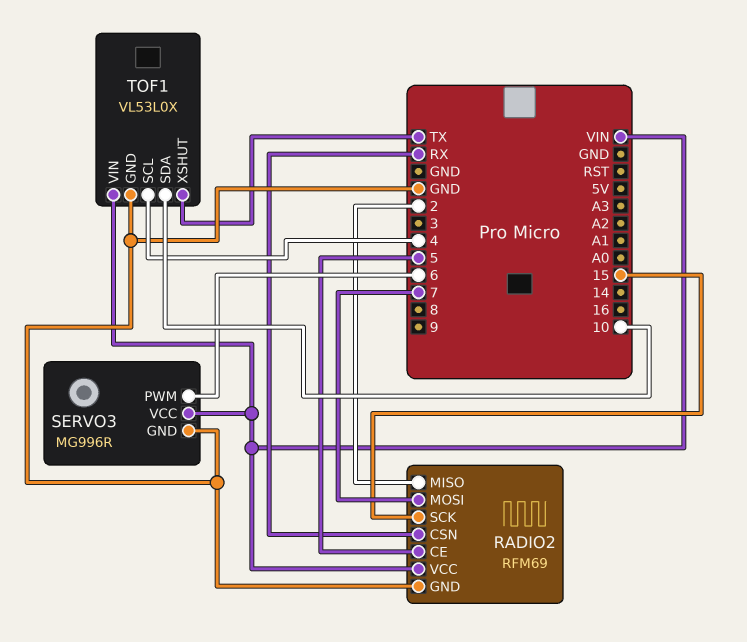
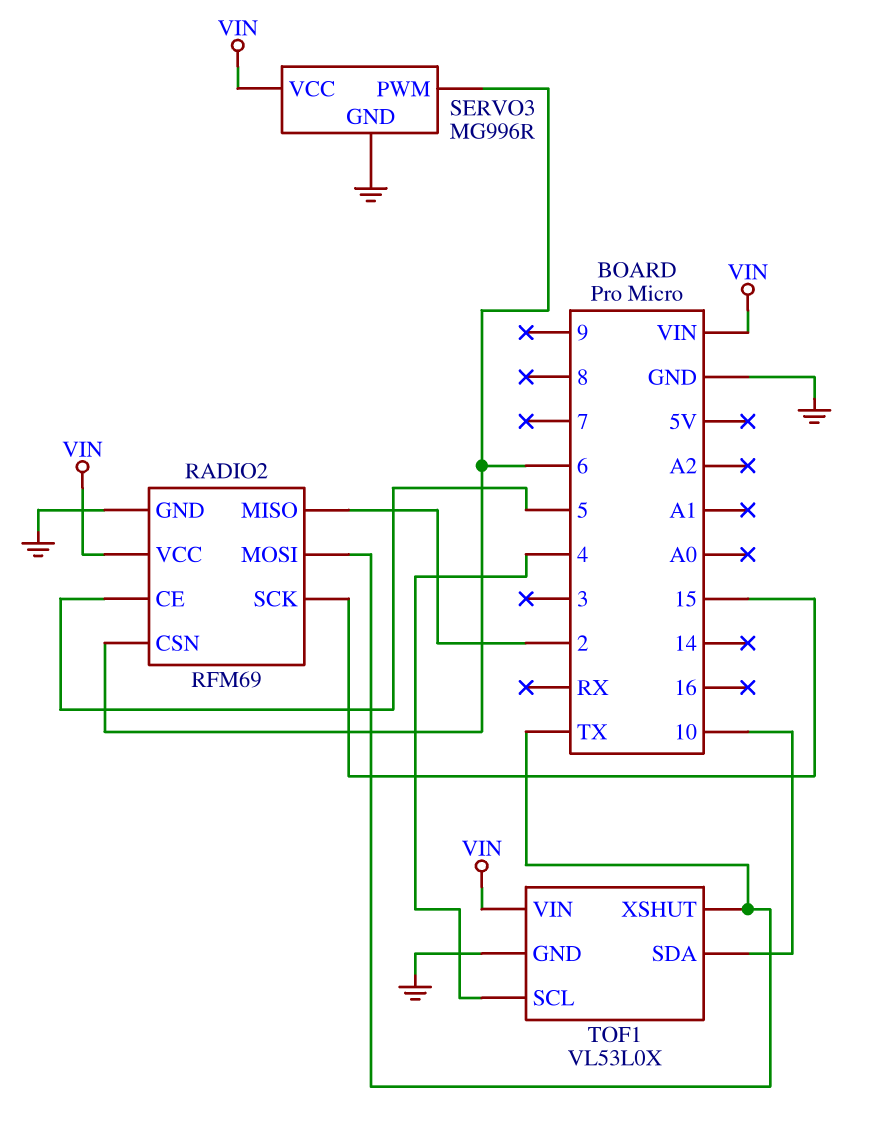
RADIO2 pin CSN: RX -> 6
RADIO2 pin MOSI: 7 -> TX

